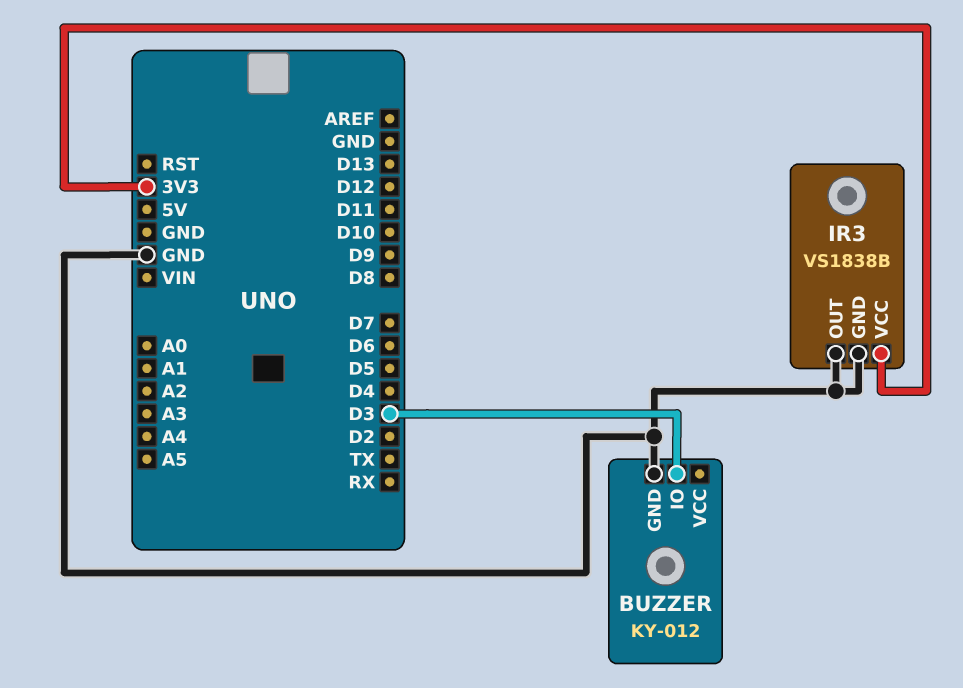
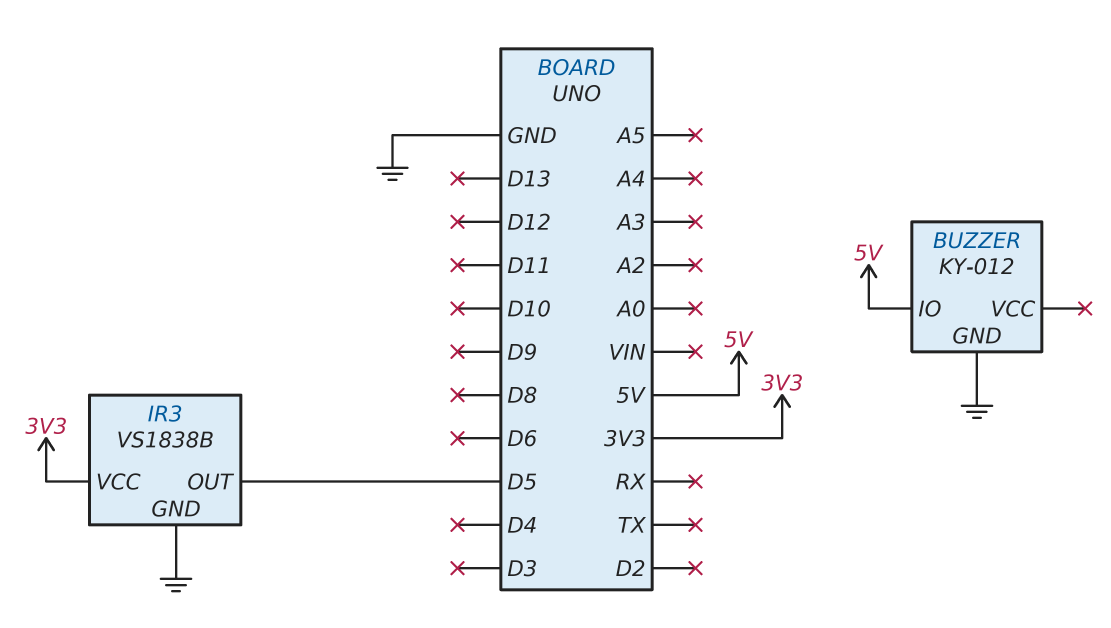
BUZZER pin IO: D3 -> 5V
IR3 pin OUT: GND -> D5

